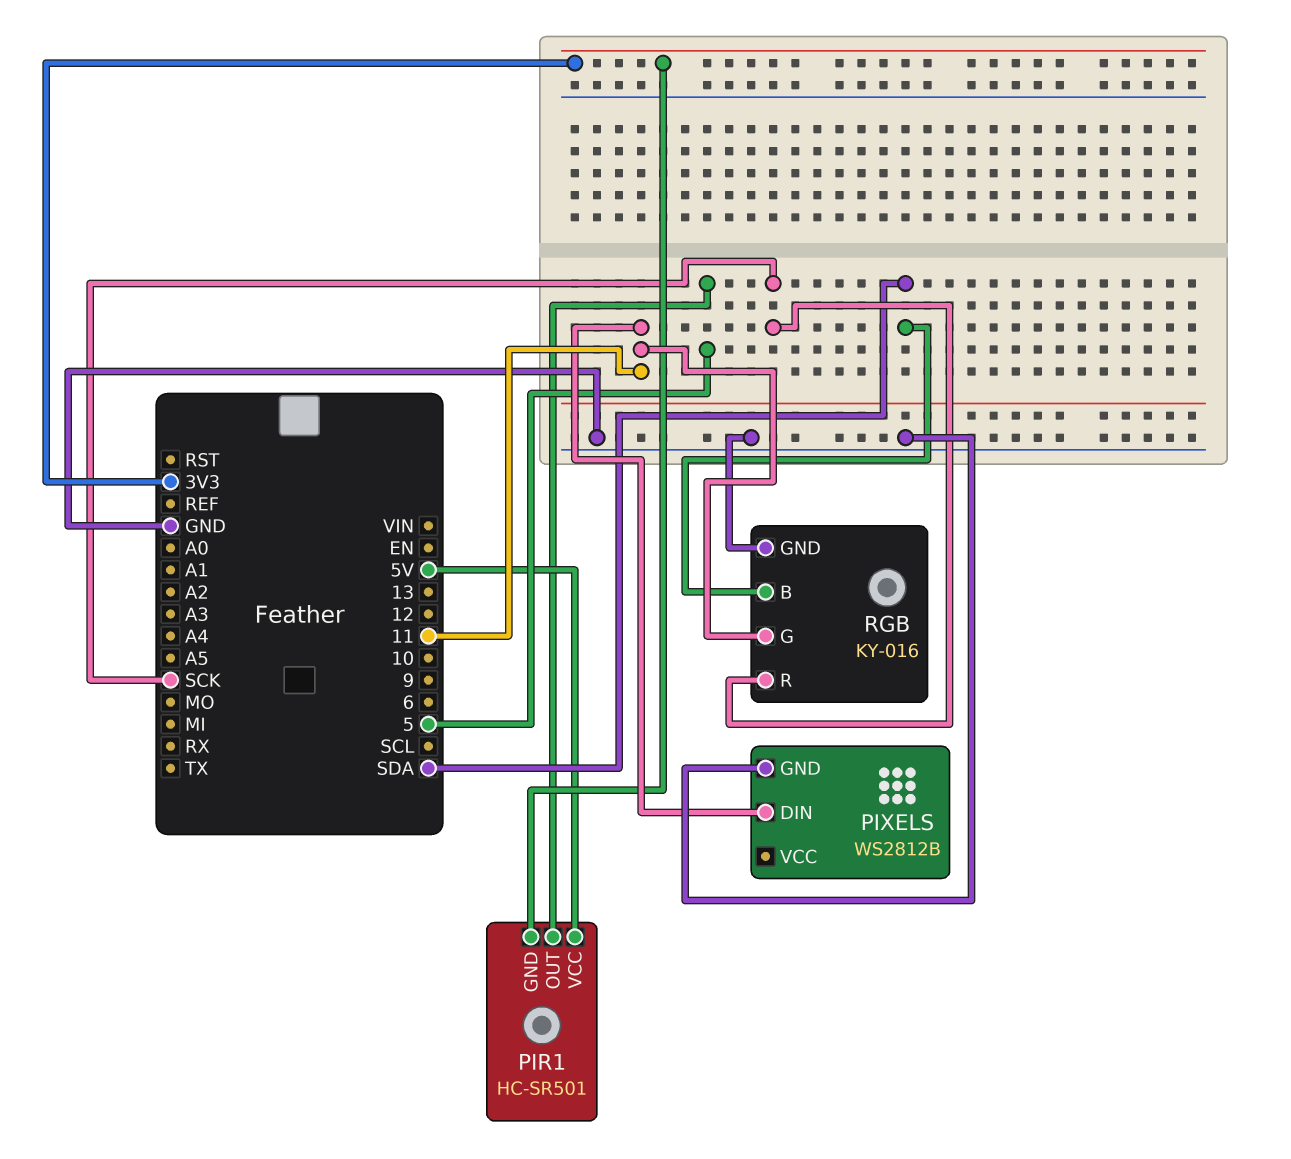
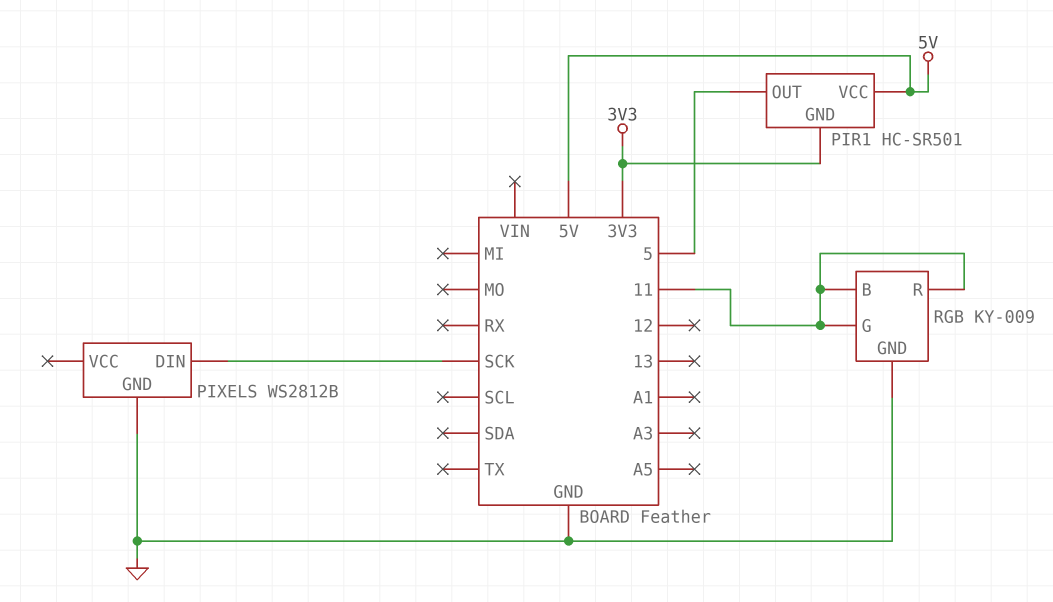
PIXELS pin DIN: 11 -> SCK
RGB: KY-016 -> KY-009
RGB pin B: SDA -> 11
RGB pin R: SCK -> 11

